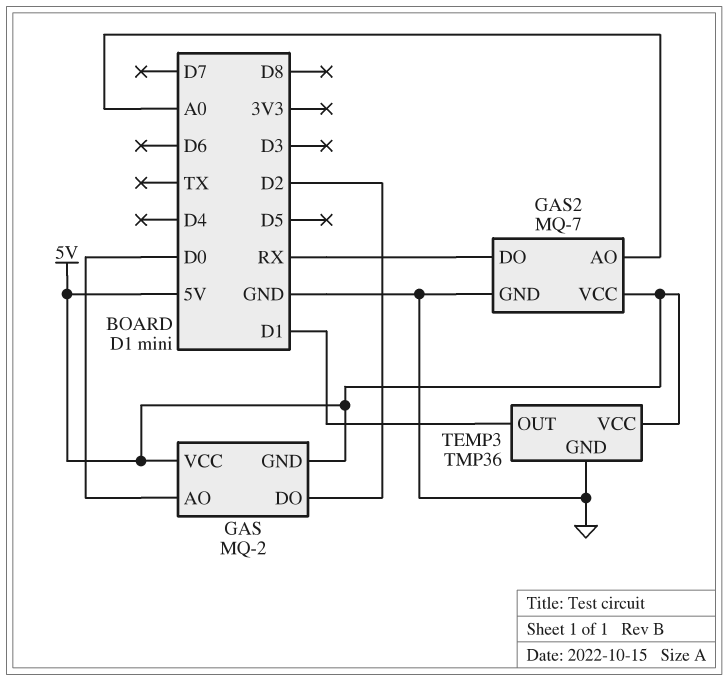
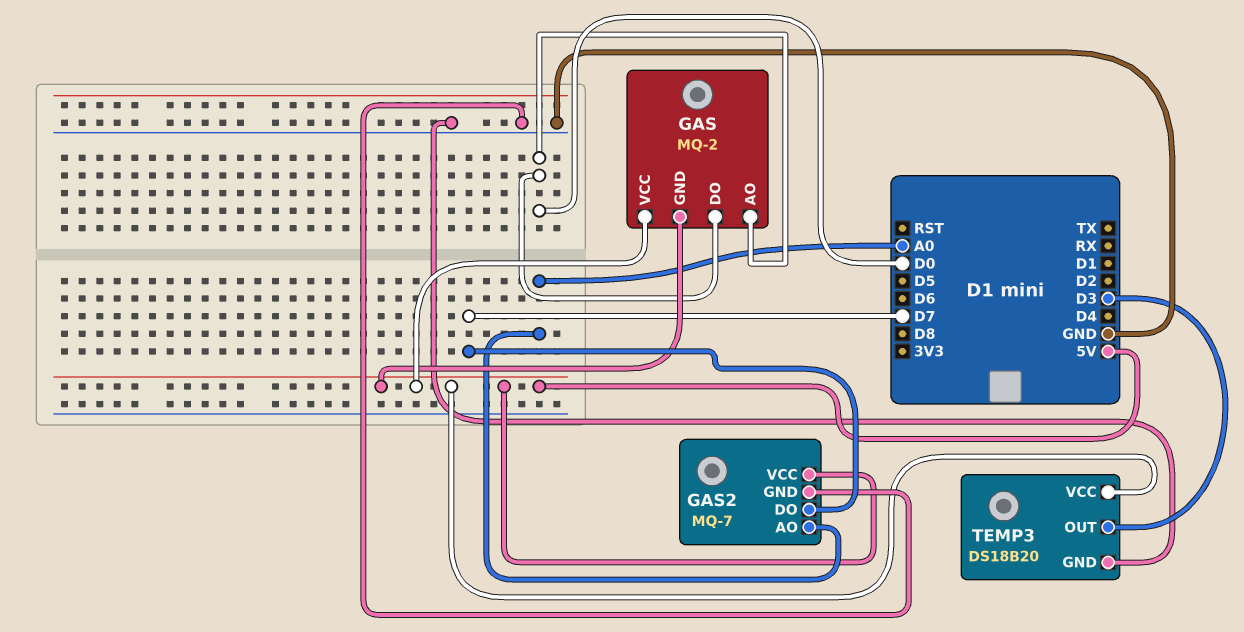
GAS pin DO: D2 -> D0
GAS2 pin DO: RX -> D7
TEMP3: TMP36 -> DS18B20
TEMP3 pin OUT: D1 -> D3

